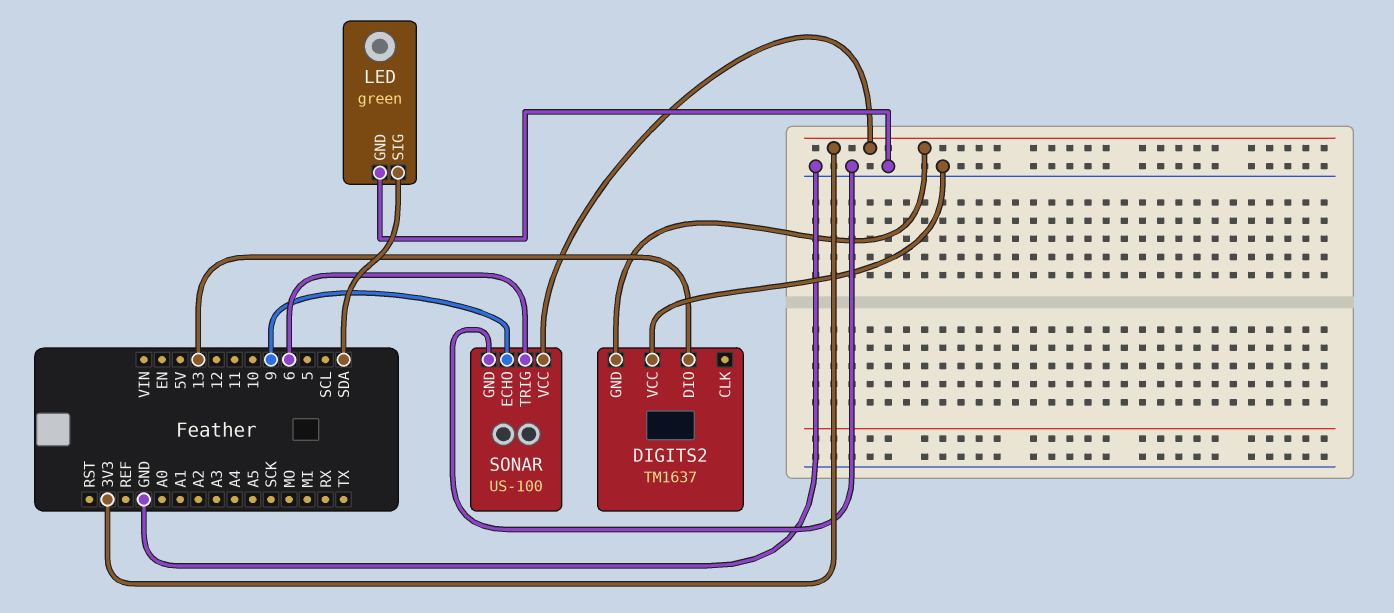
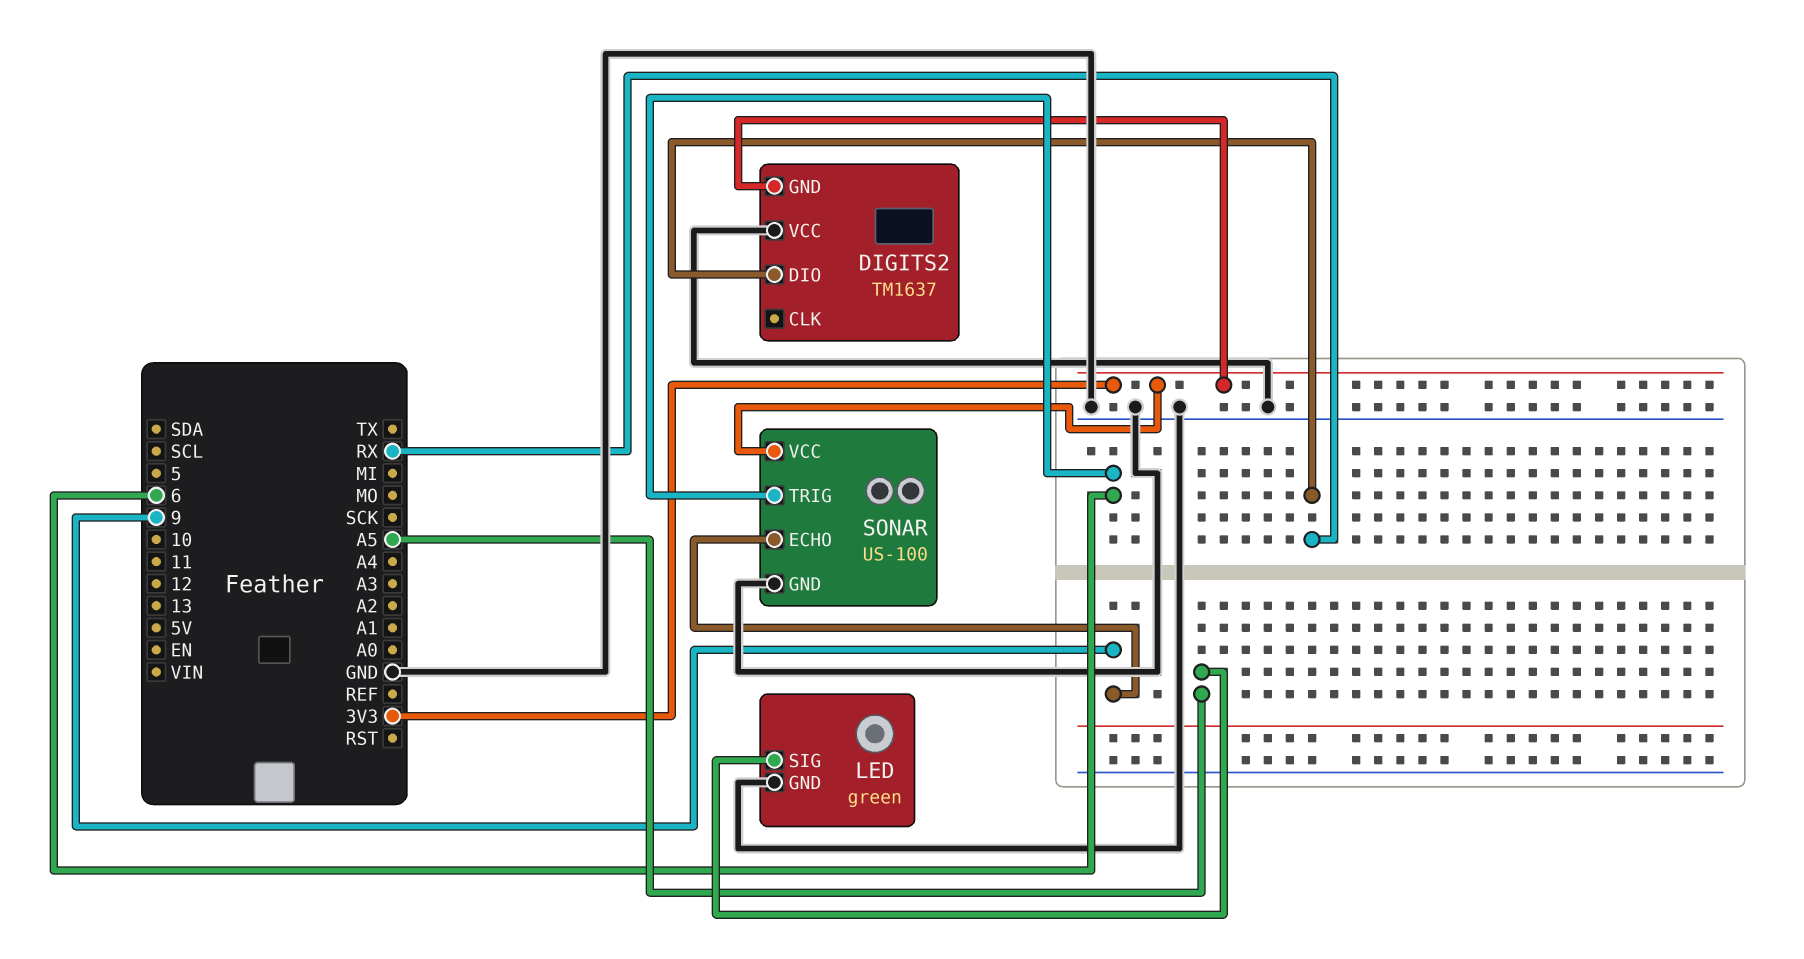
DIGITS2 pin DIO: 13 -> RX
LED pin SIG: SDA -> A5

